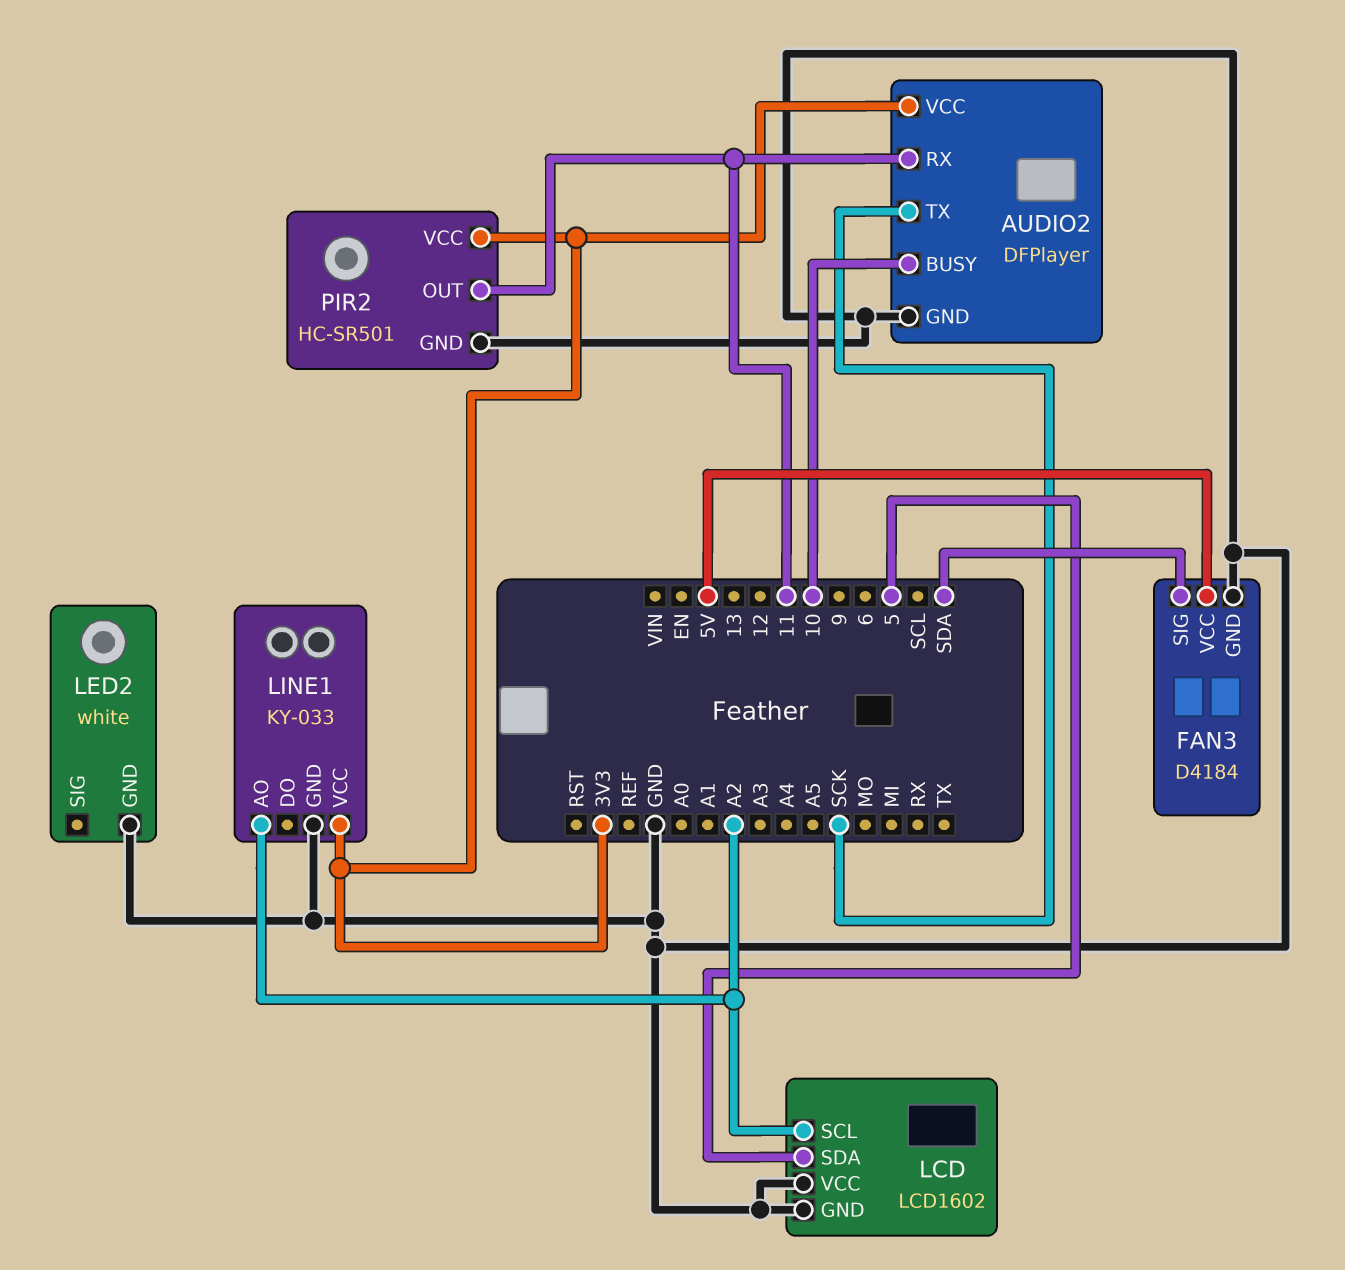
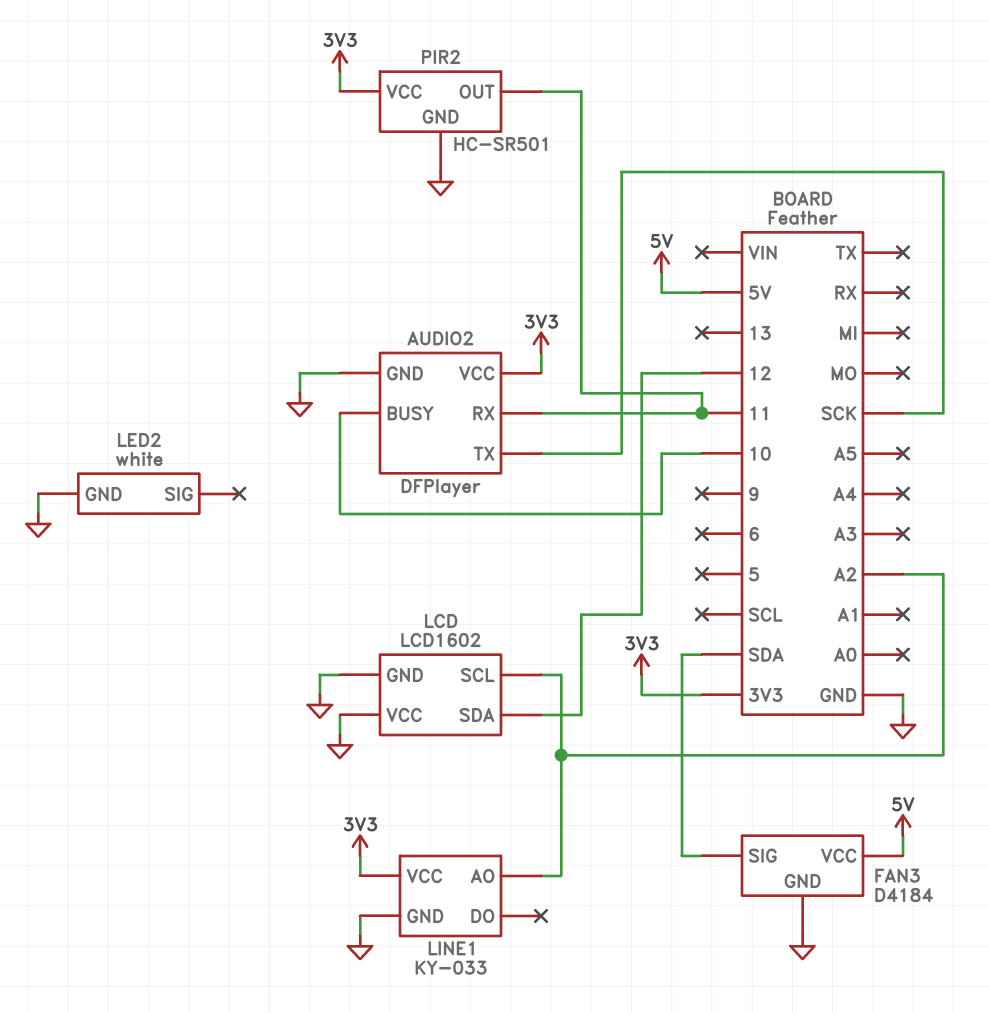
LCD pin SDA: 5 -> 12

